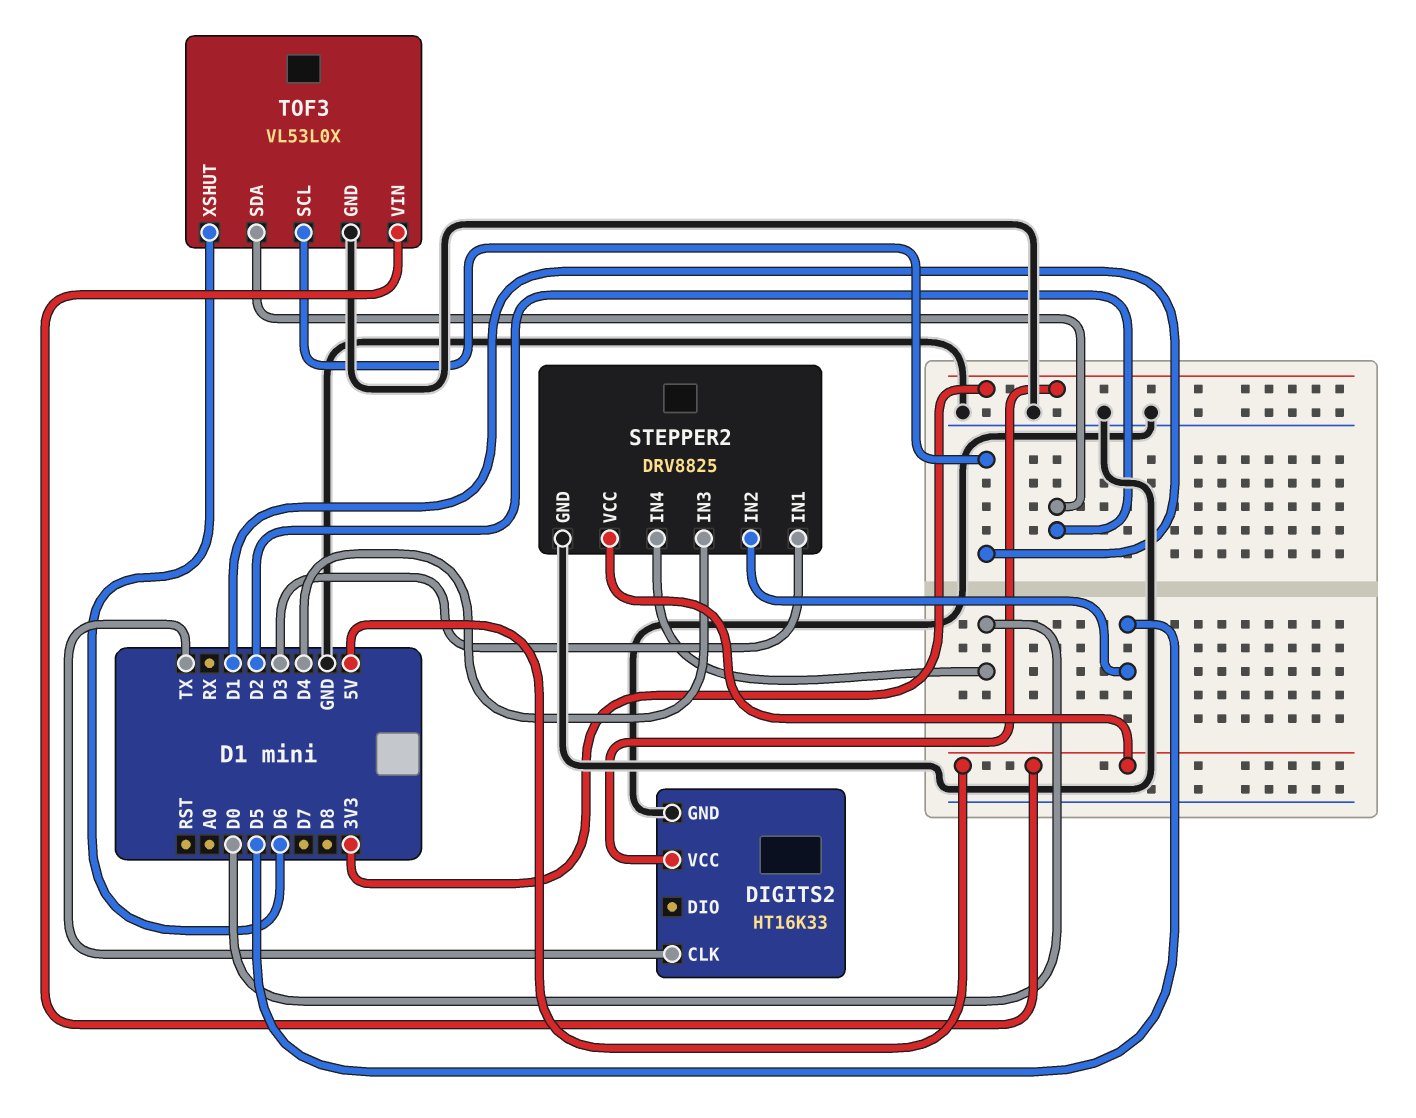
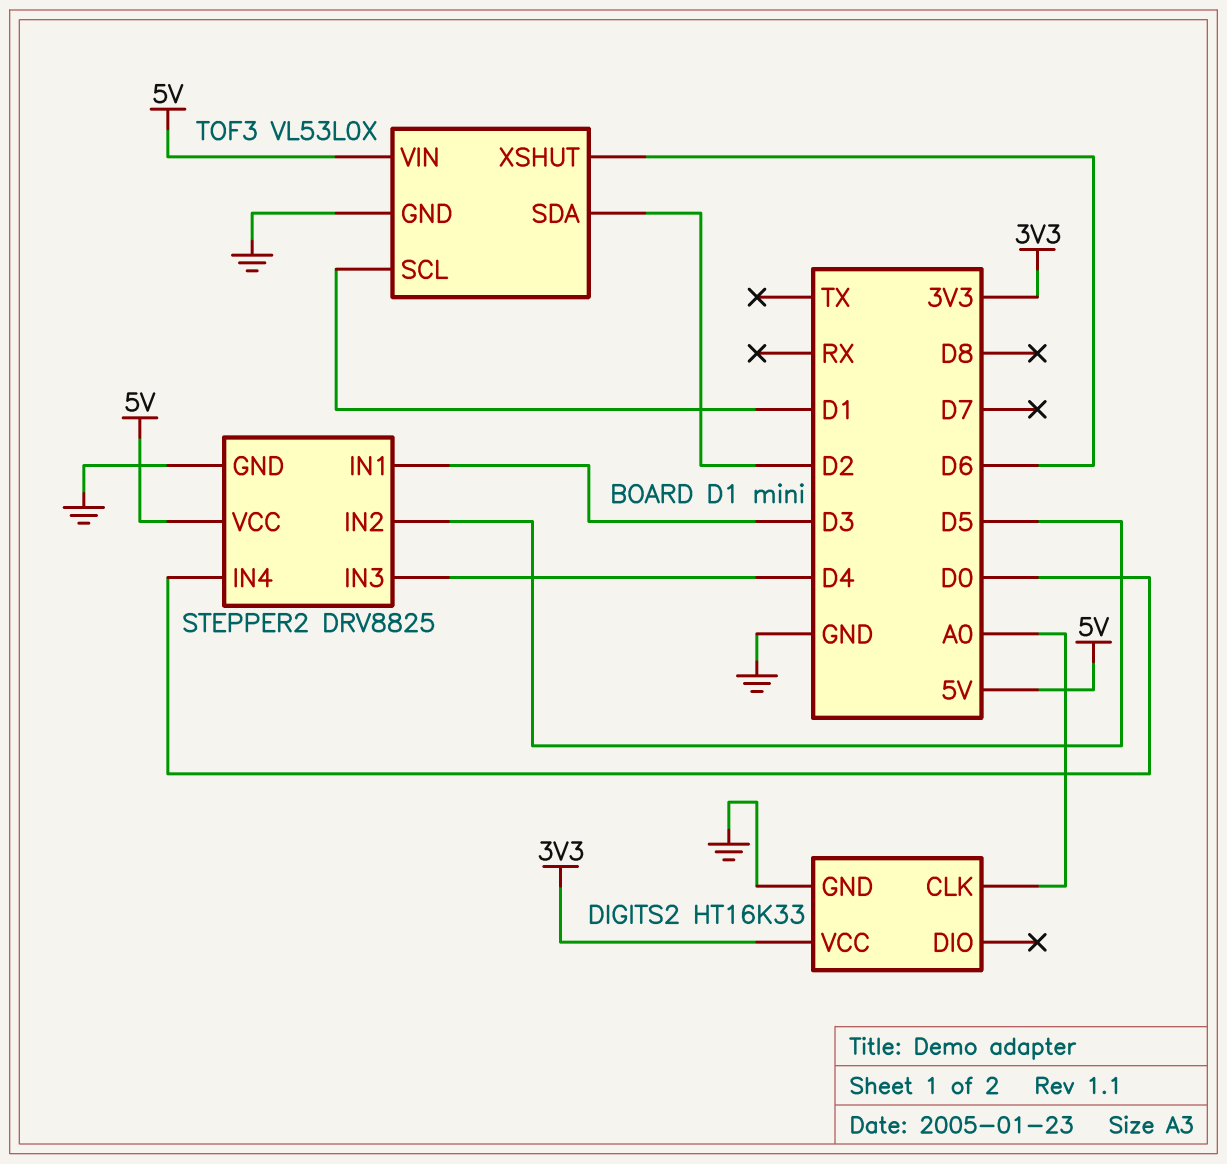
DIGITS2 pin CLK: TX -> A0

